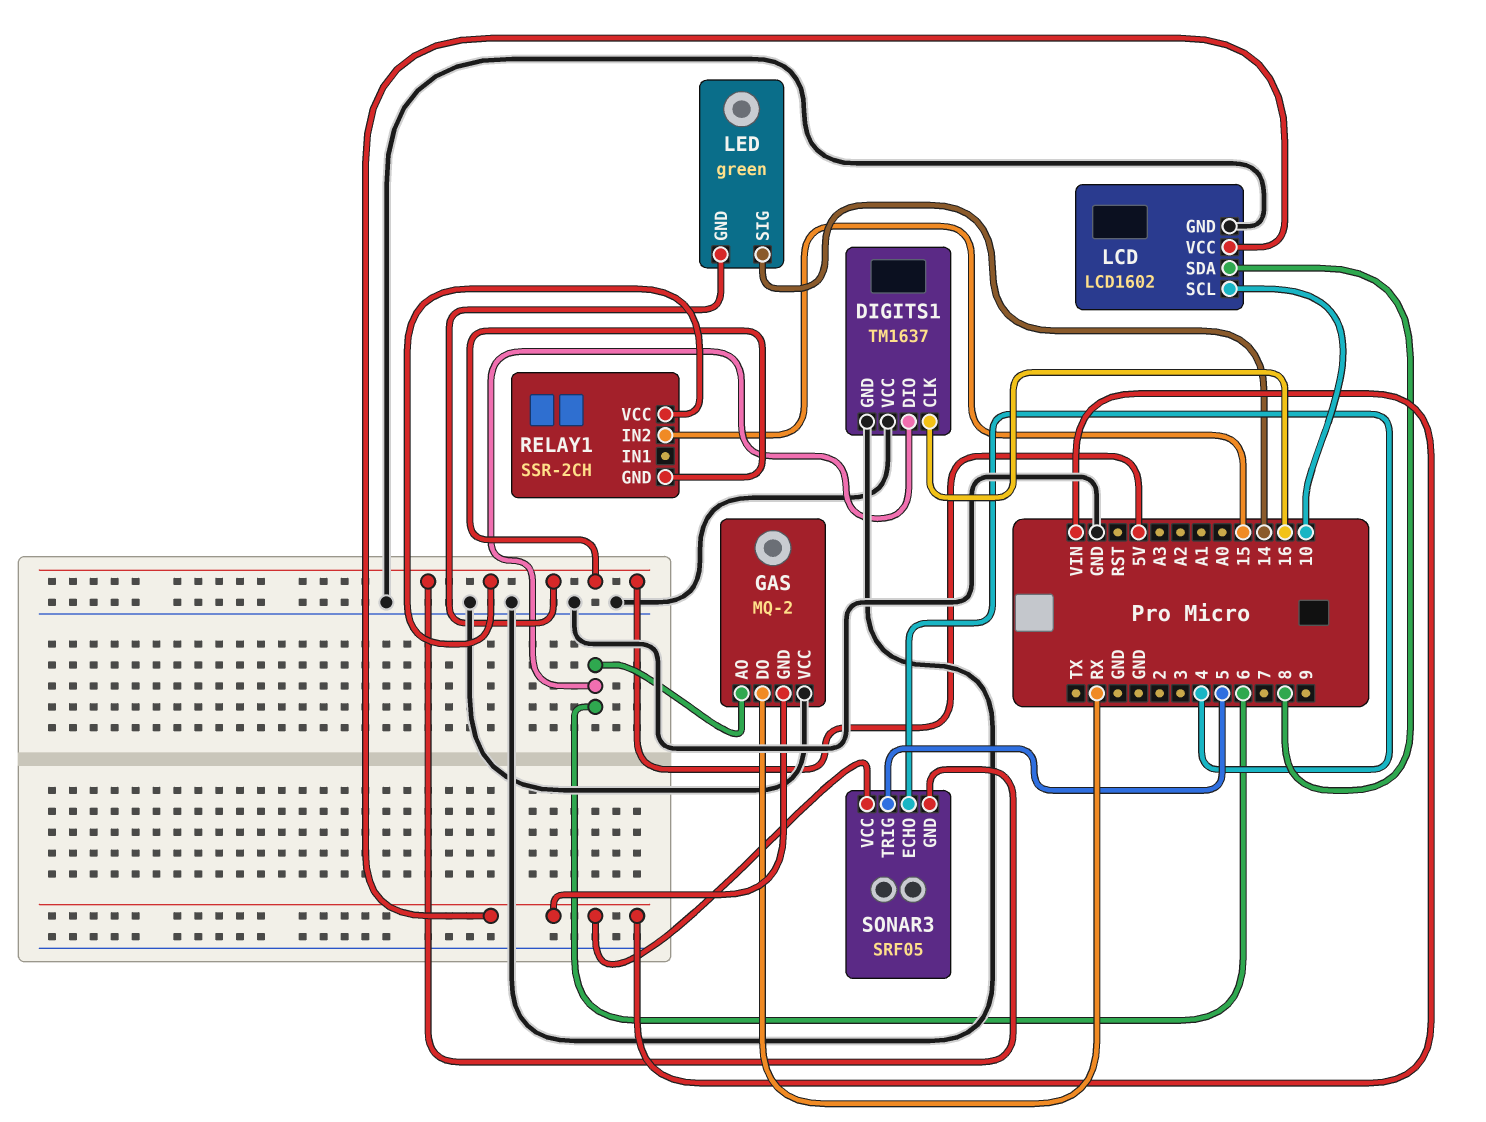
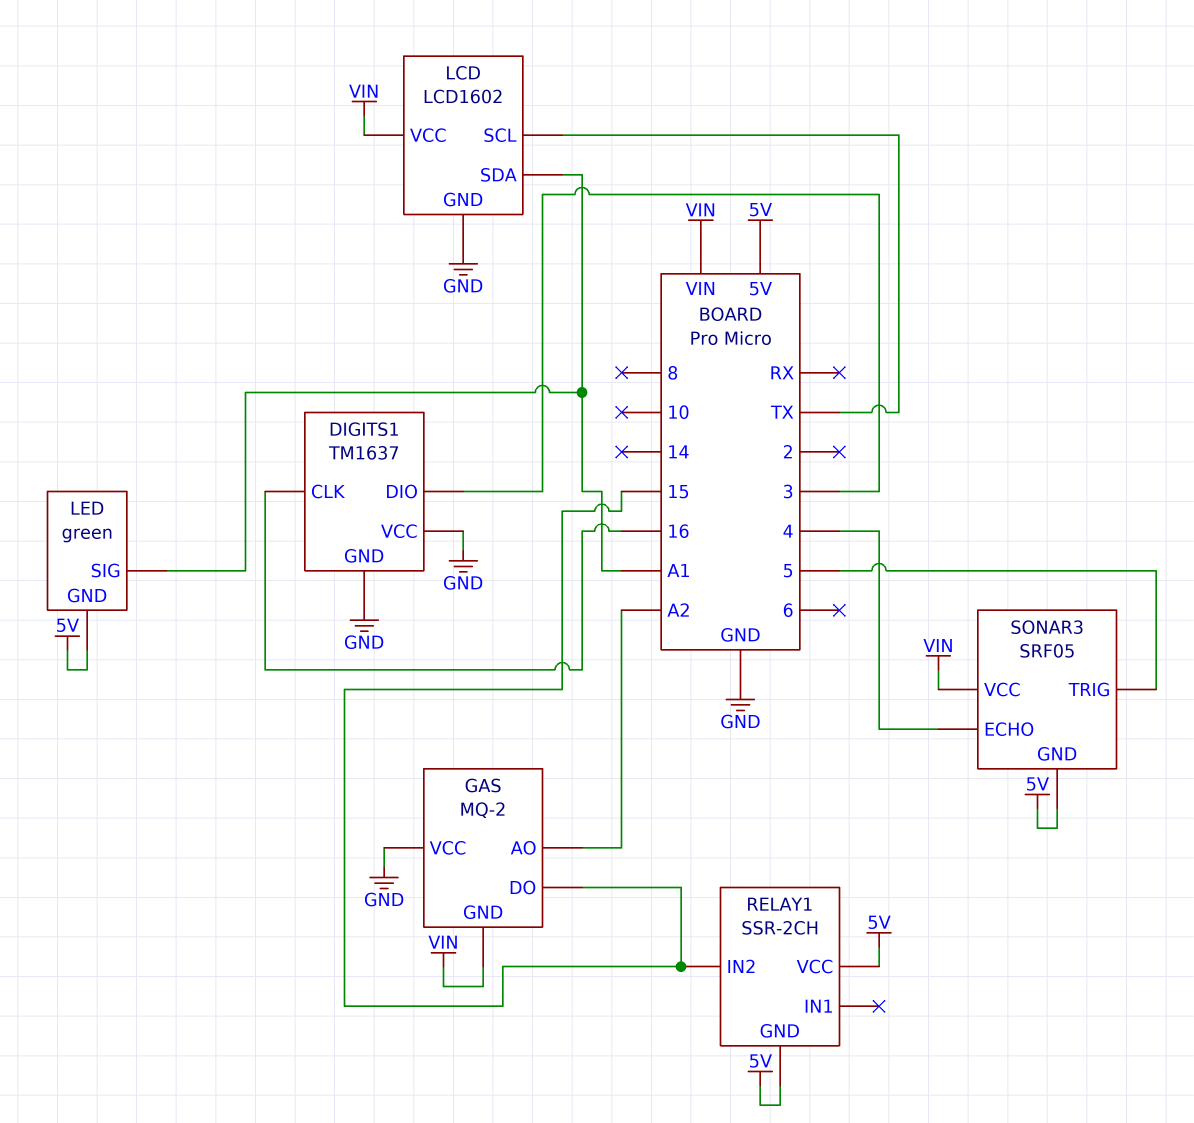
DIGITS1 pin DIO: 6 -> 3
GAS pin AO: 6 -> A2
GAS pin DO: RX -> 15
LCD pin SCL: 10 -> TX
LCD pin SDA: 8 -> A1
LED pin SIG: 14 -> A1

